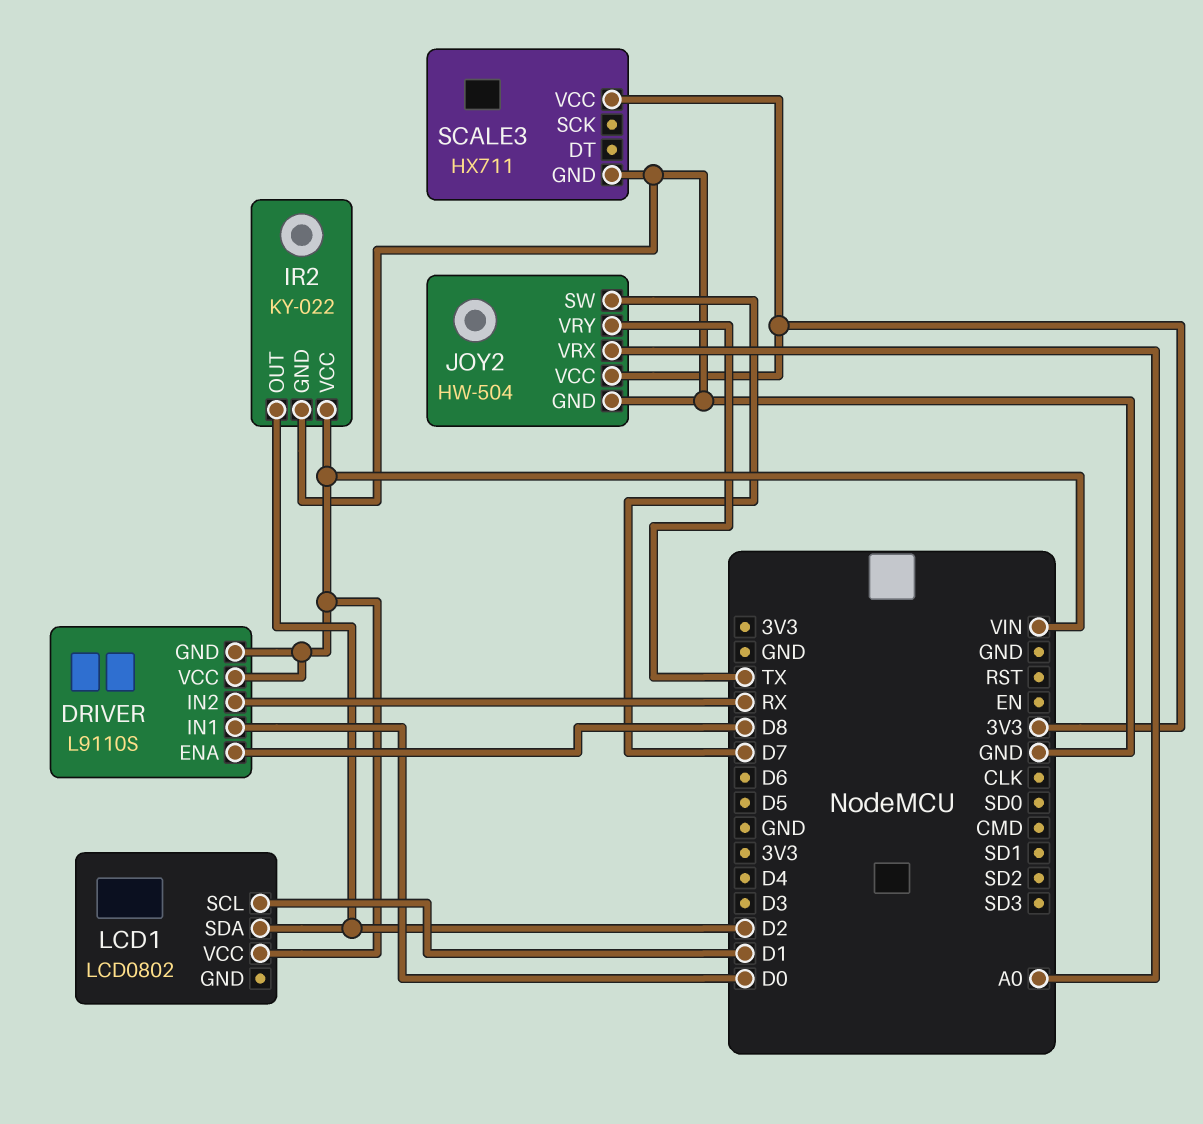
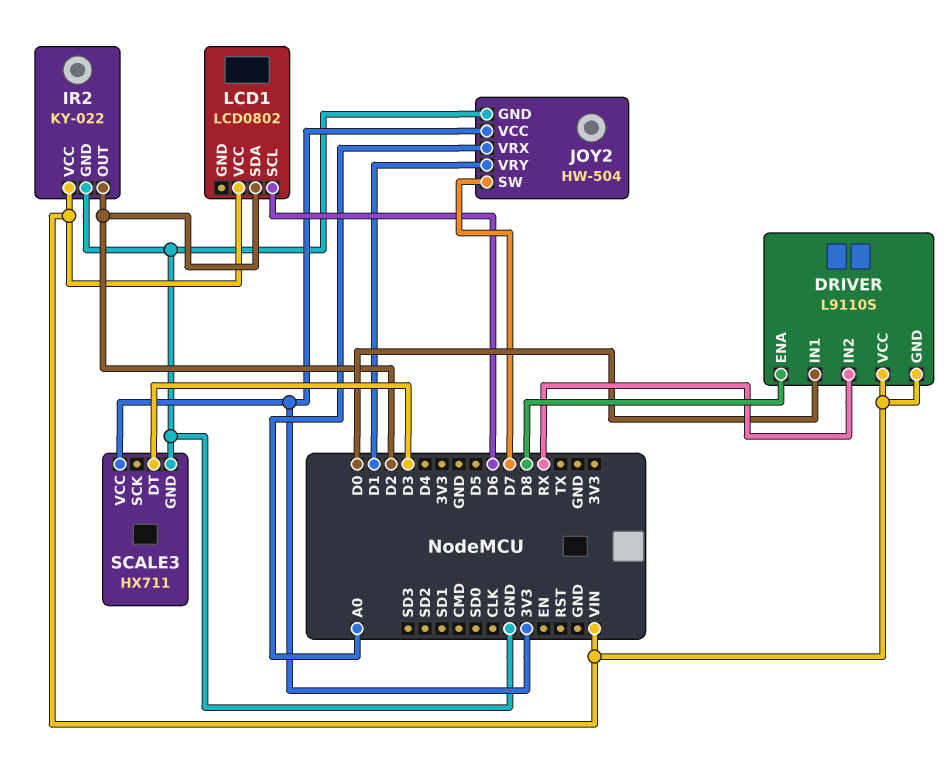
JOY2 pin VRY: TX -> D1
LCD1 pin SCL: D1 -> D6
SCALE3 pin DT: none -> D3

